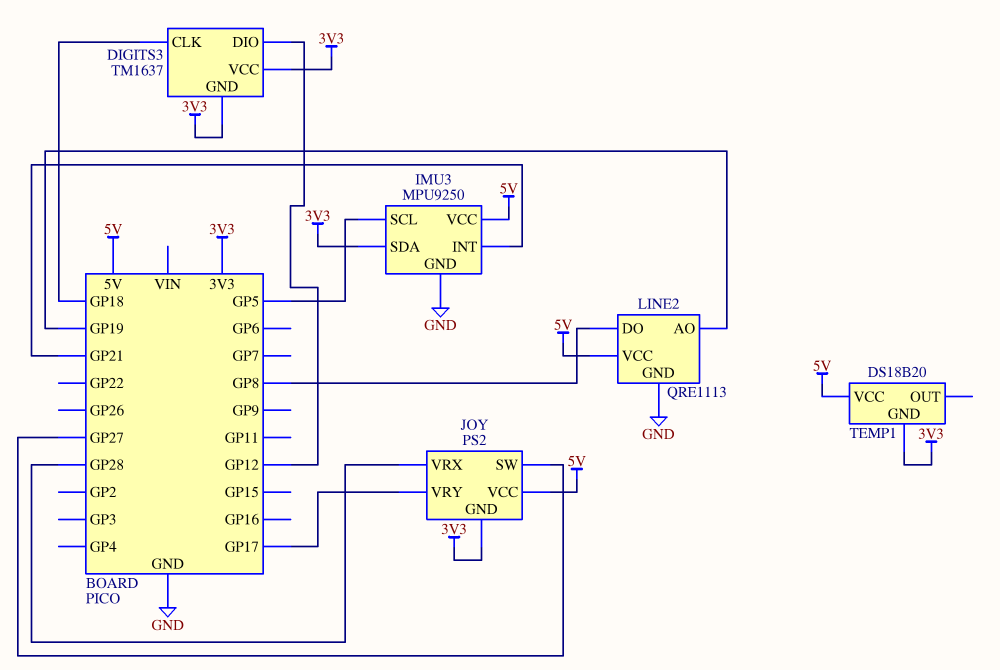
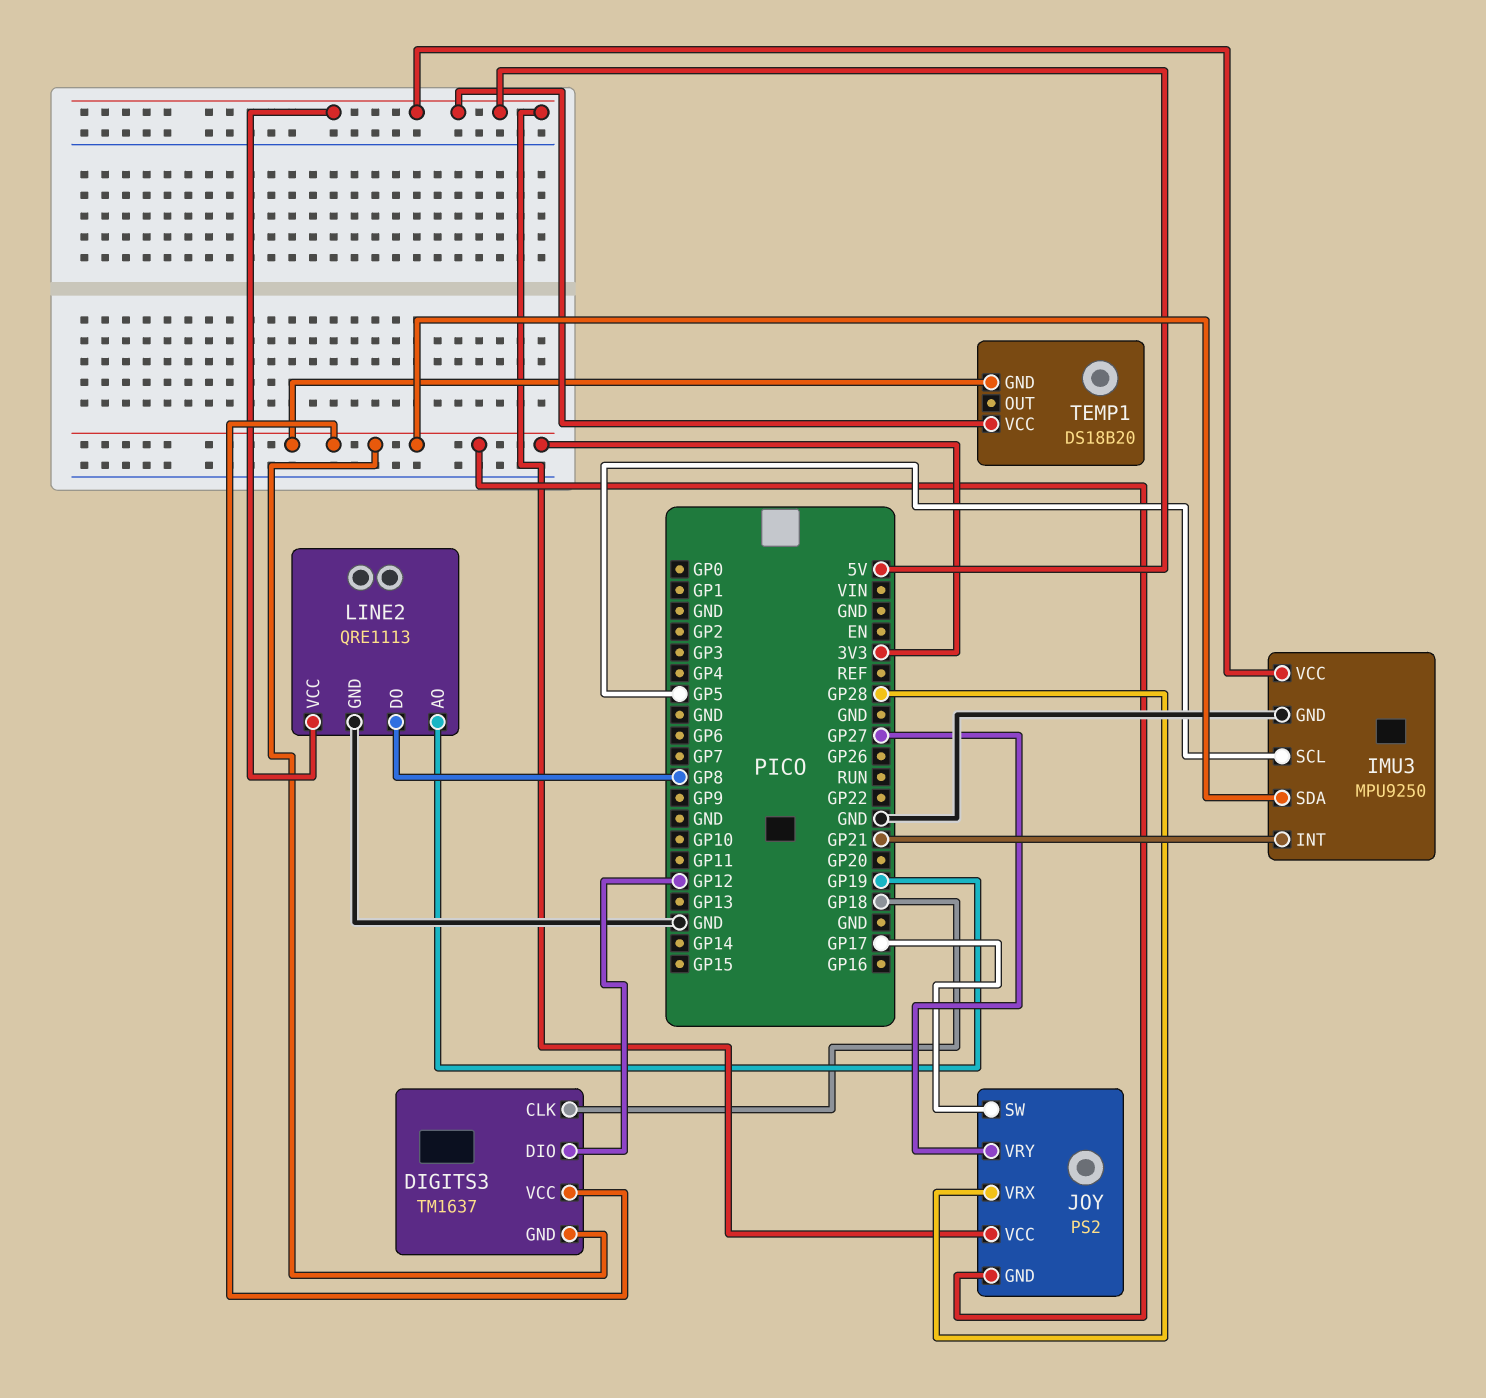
JOY pin SW: GP27 -> GP17
JOY pin VRY: GP17 -> GP27

